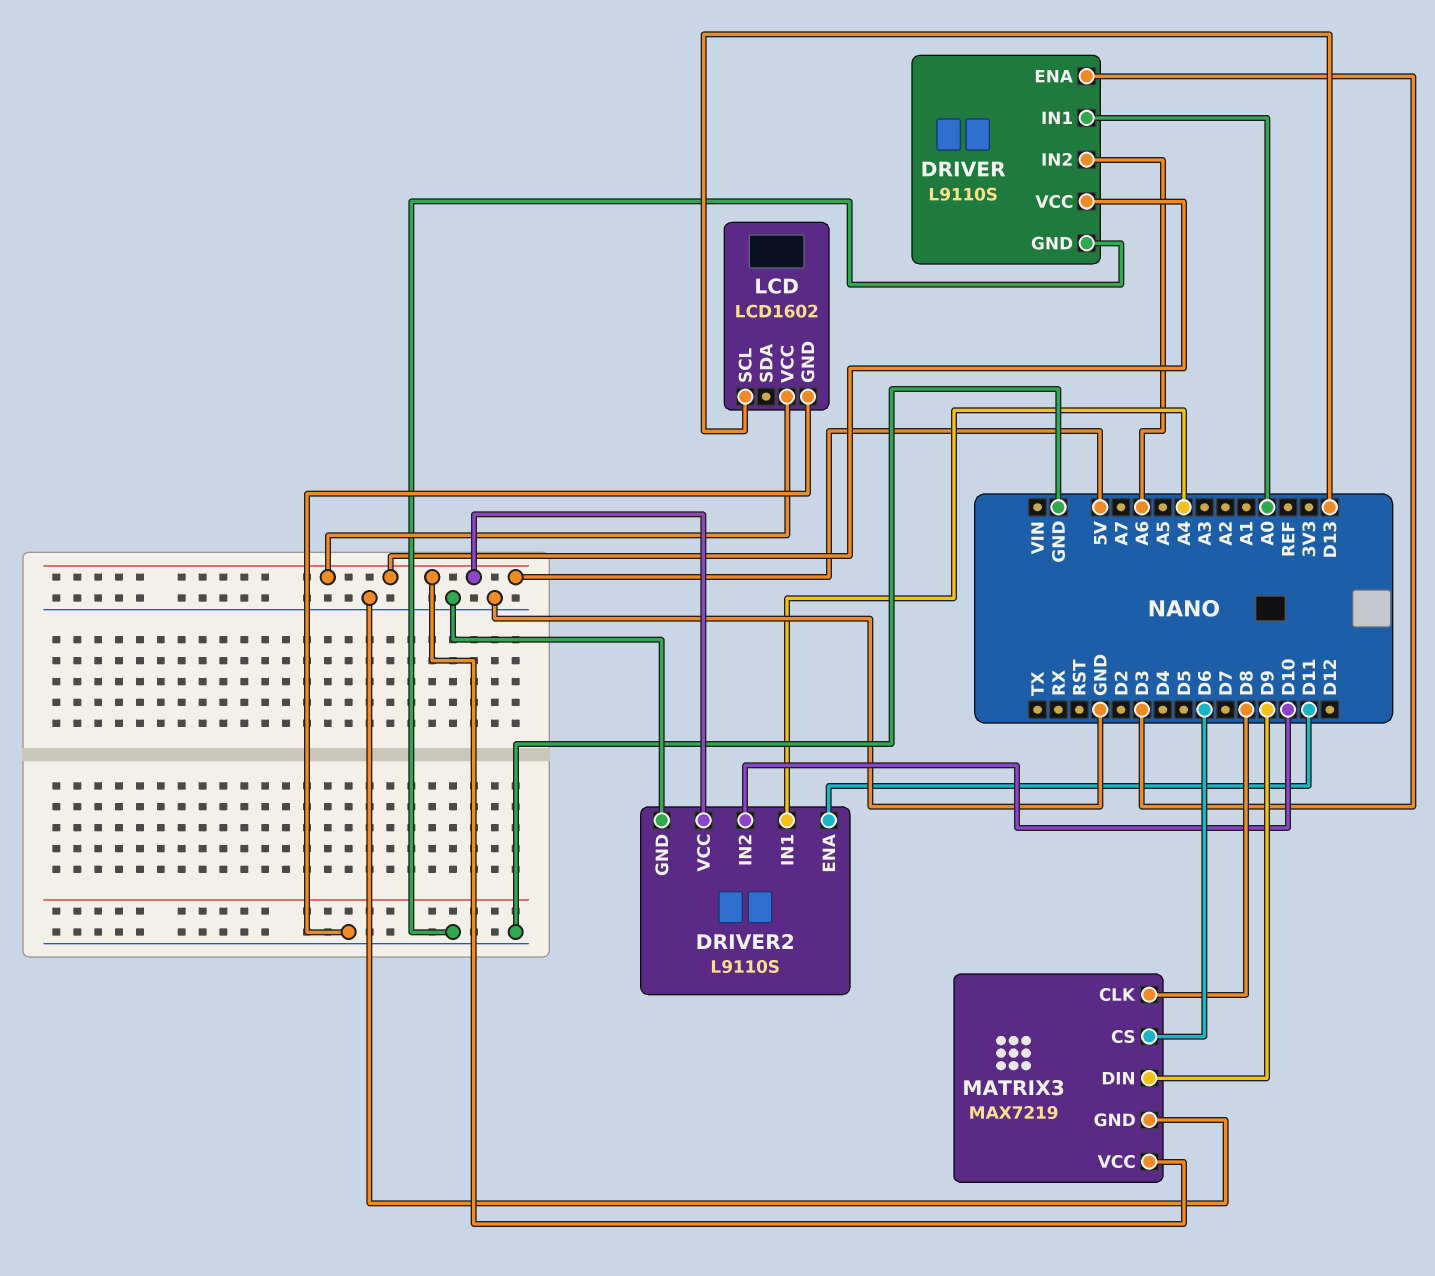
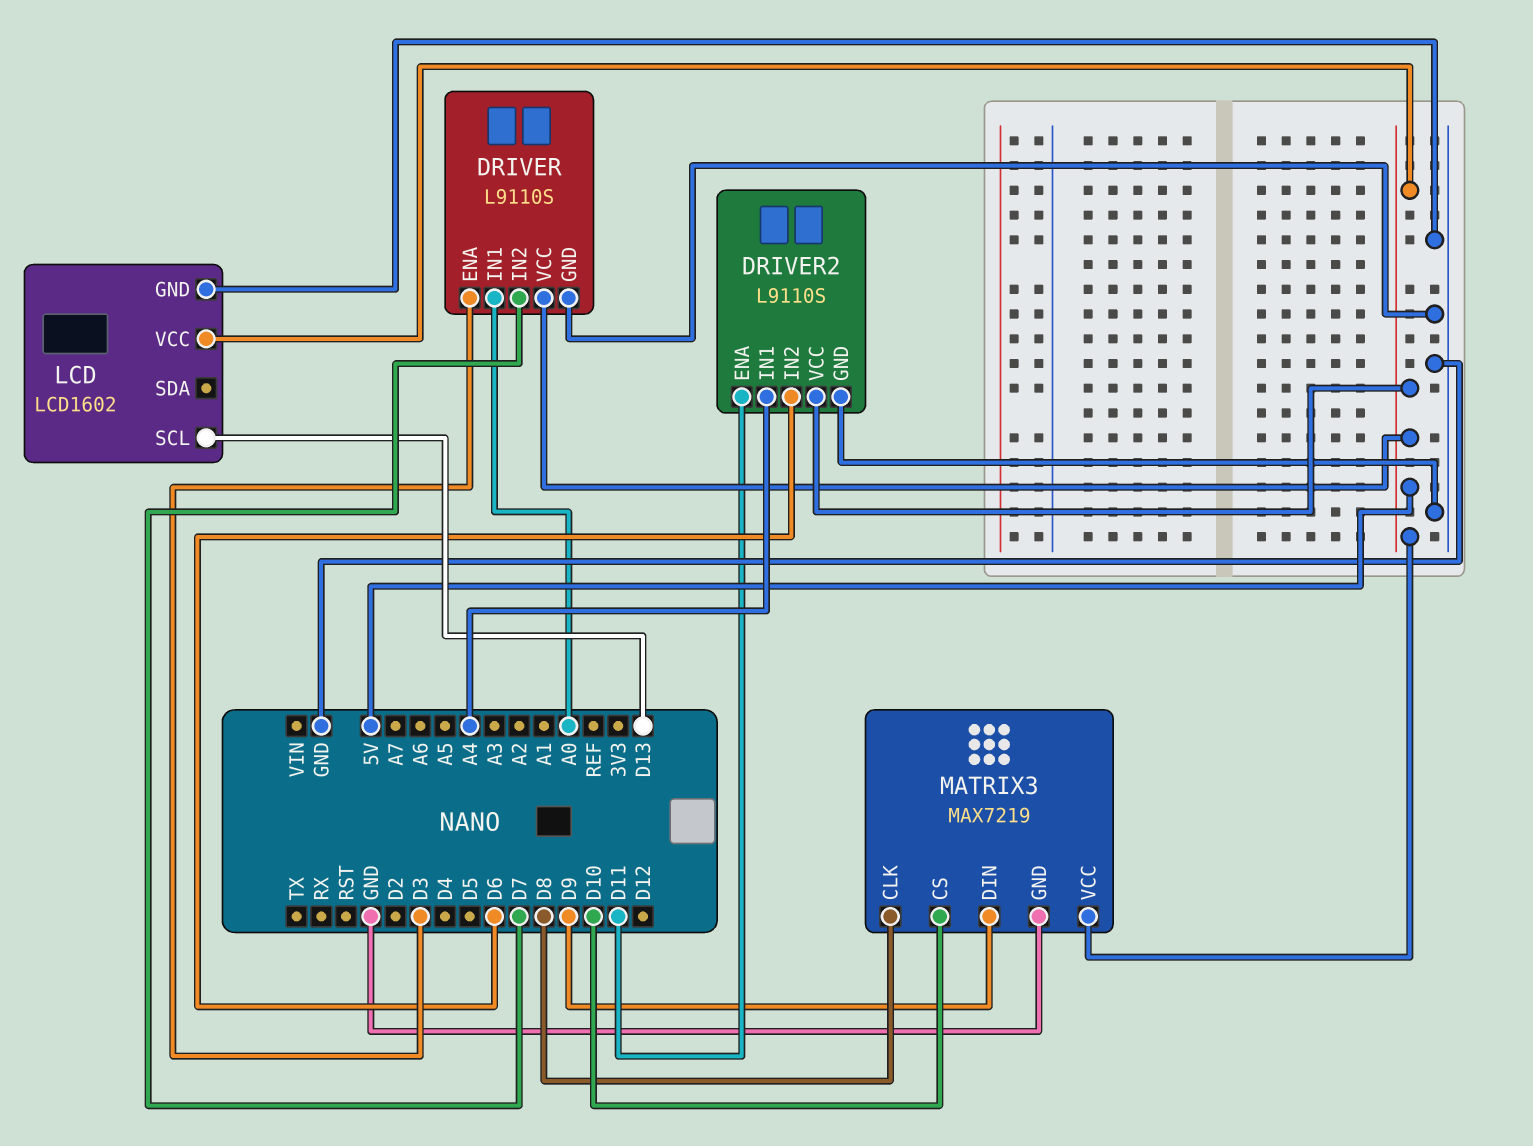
DRIVER pin IN2: A6 -> D7
DRIVER2 pin IN2: D10 -> D6
MATRIX3 pin CS: D6 -> D10

